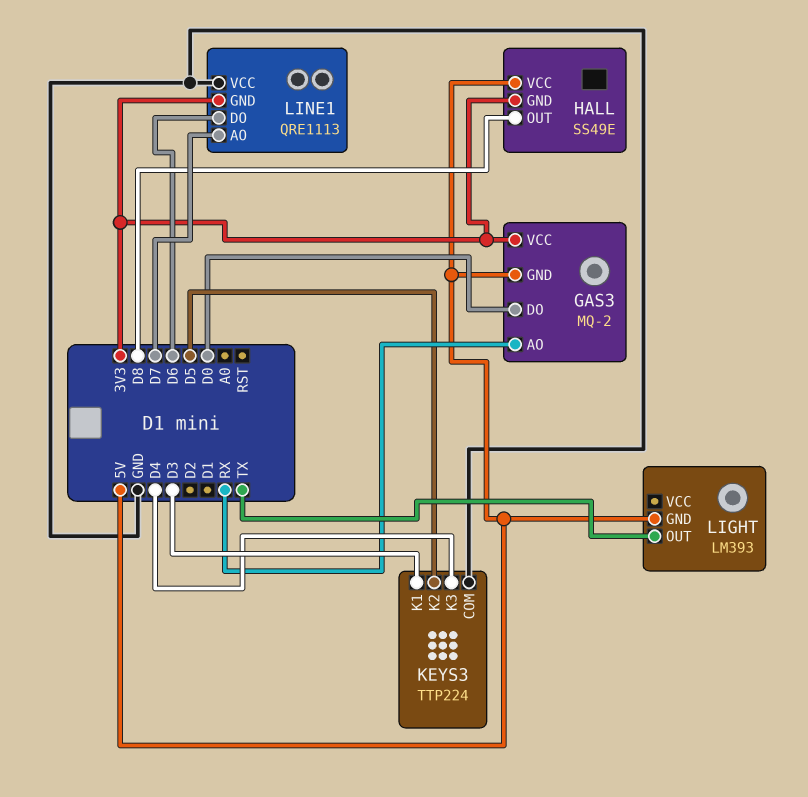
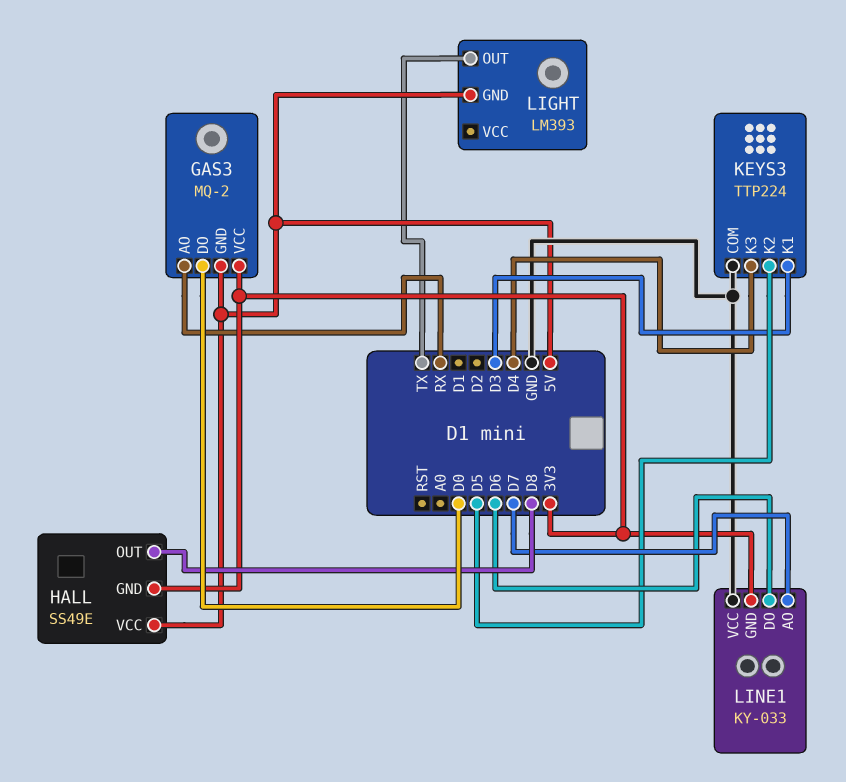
LINE1: QRE1113 -> KY-033

